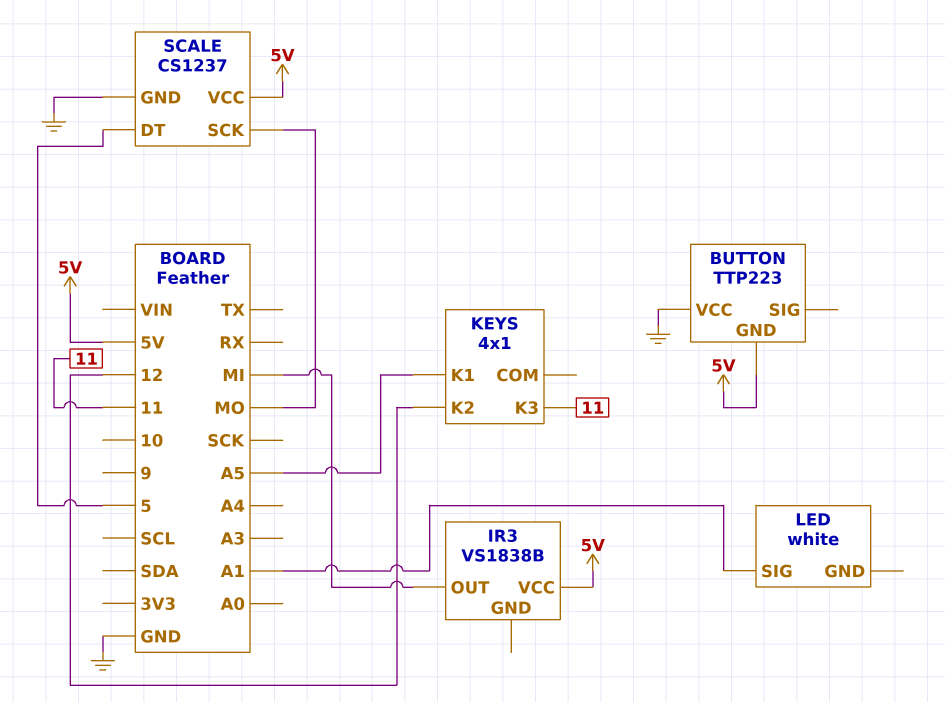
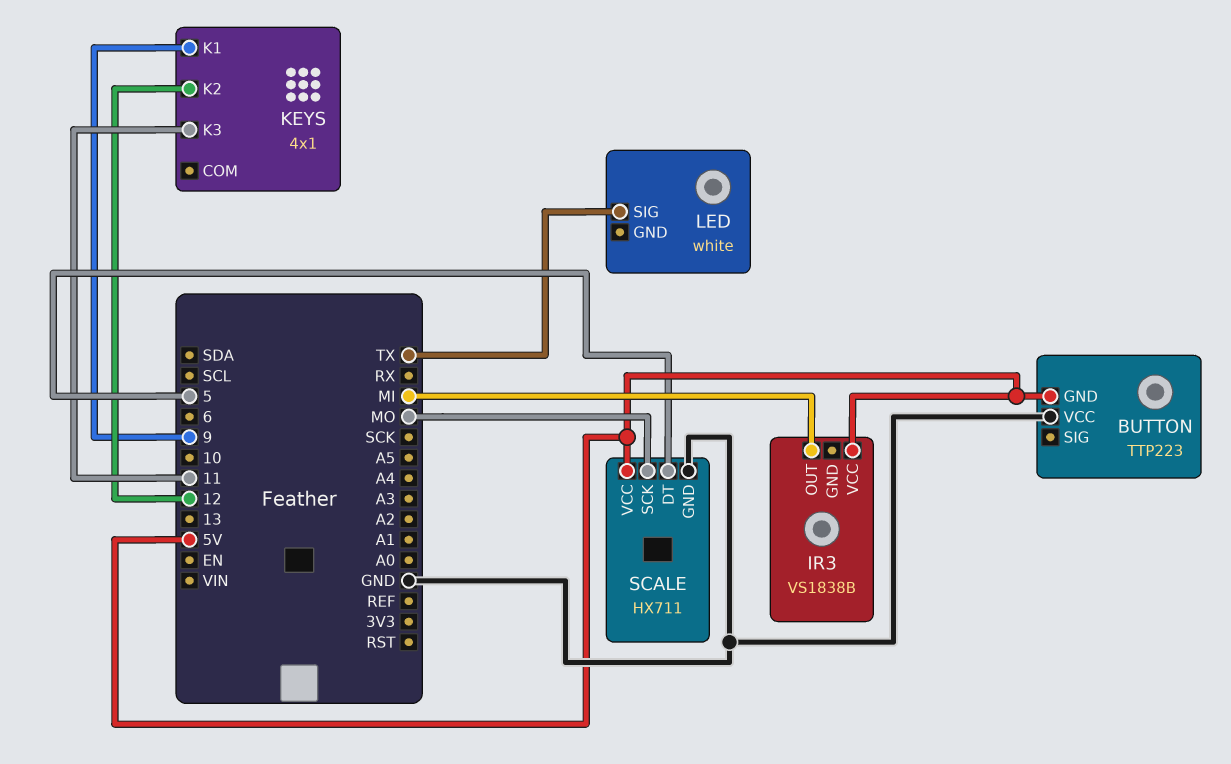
KEYS pin K1: A5 -> 9
LED pin SIG: A1 -> TX
SCALE: CS1237 -> HX711

